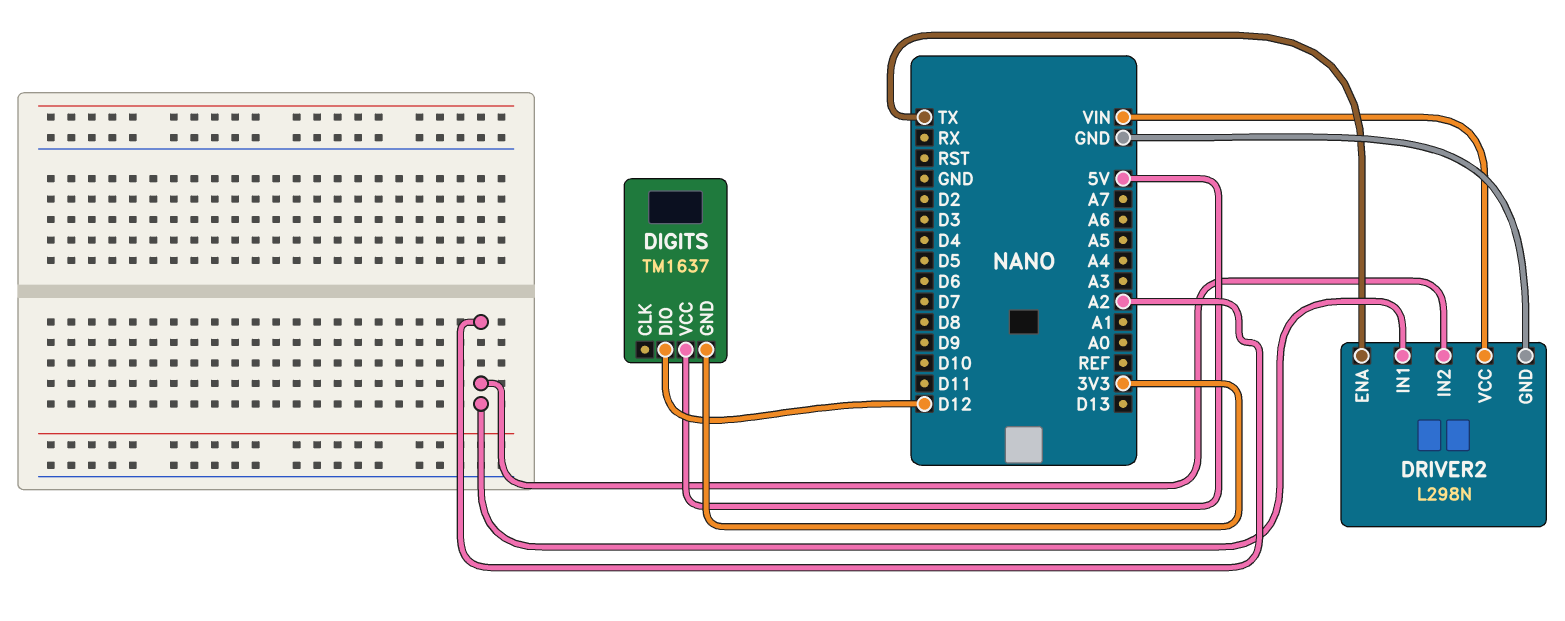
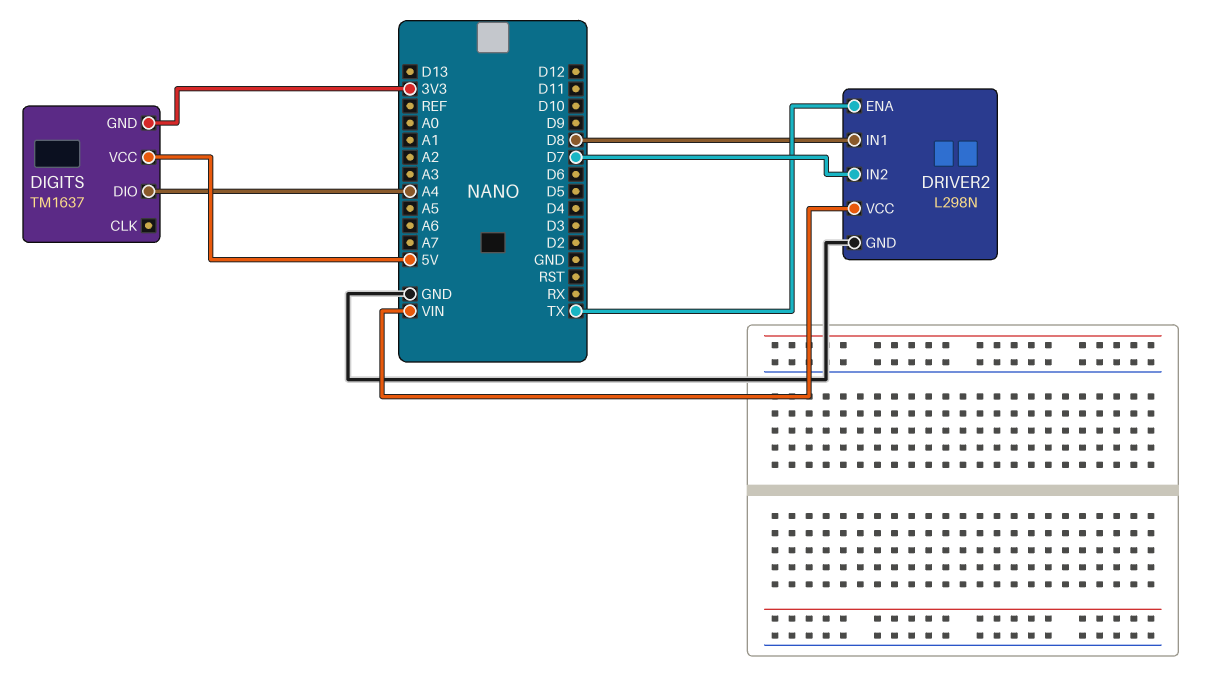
DIGITS pin DIO: D12 -> A4
DRIVER2 pin IN1: A2 -> D8
DRIVER2 pin IN2: A2 -> D7

